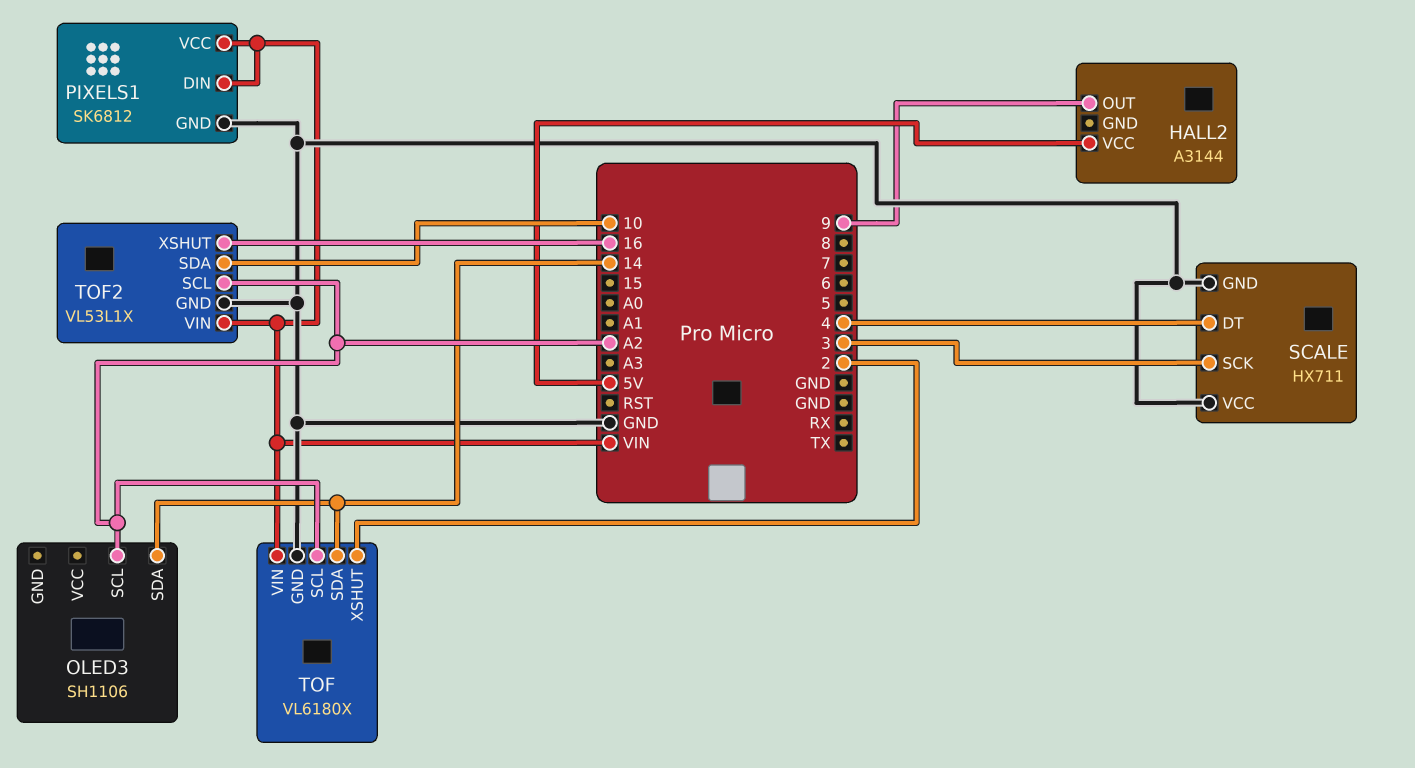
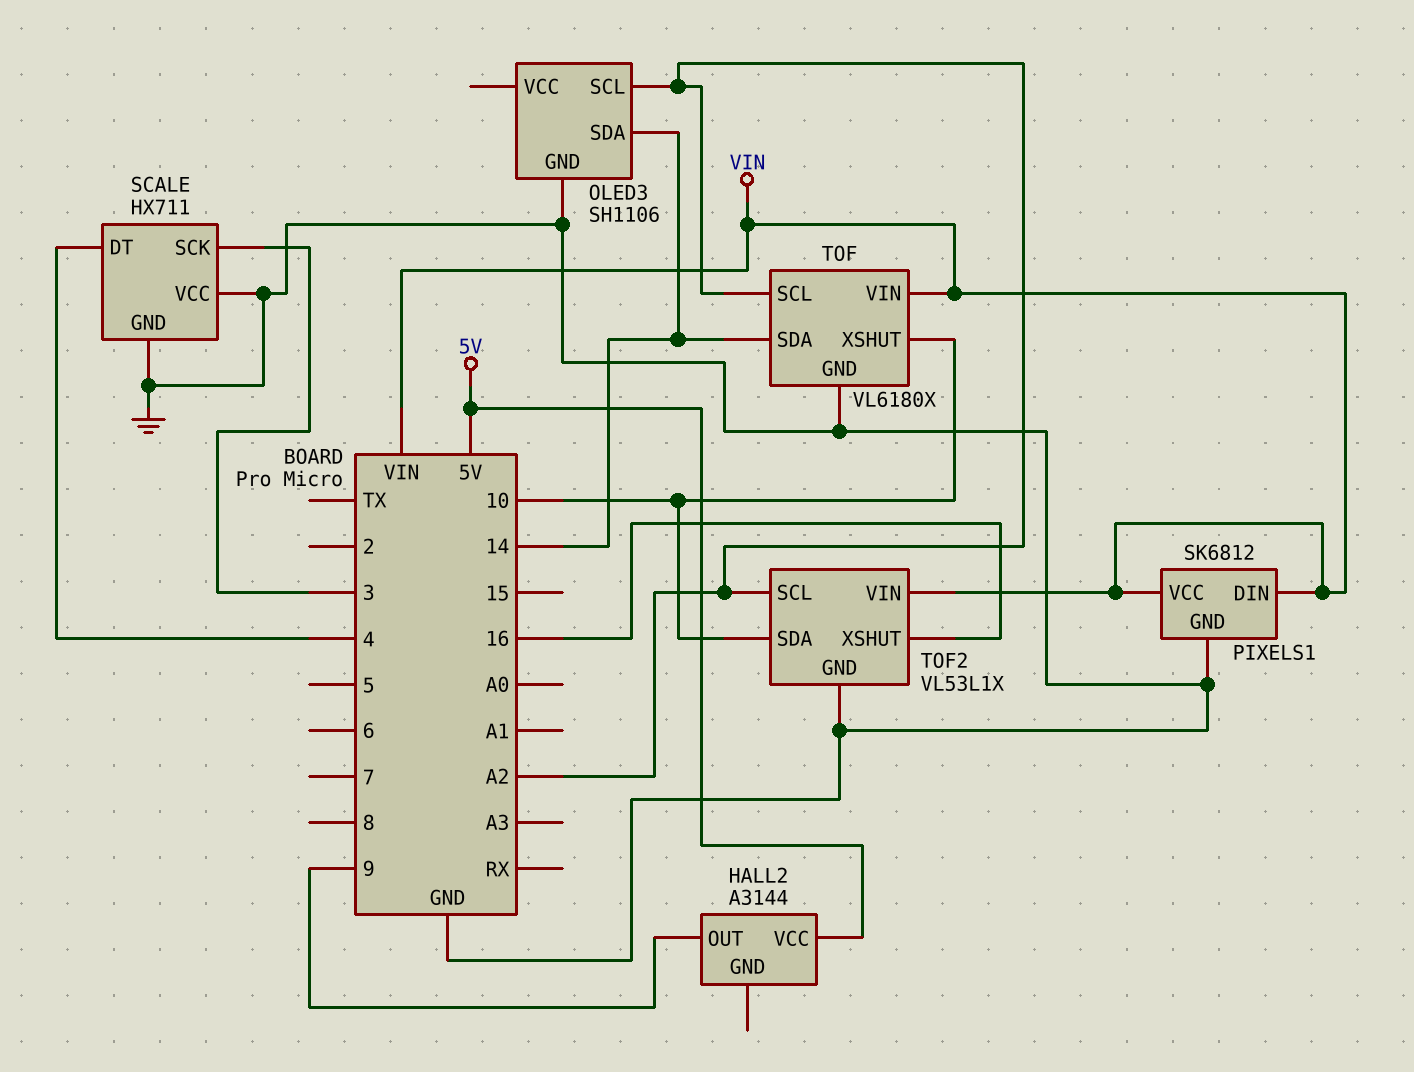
OLED3 pin GND: none -> GND
TOF pin XSHUT: 2 -> 10

